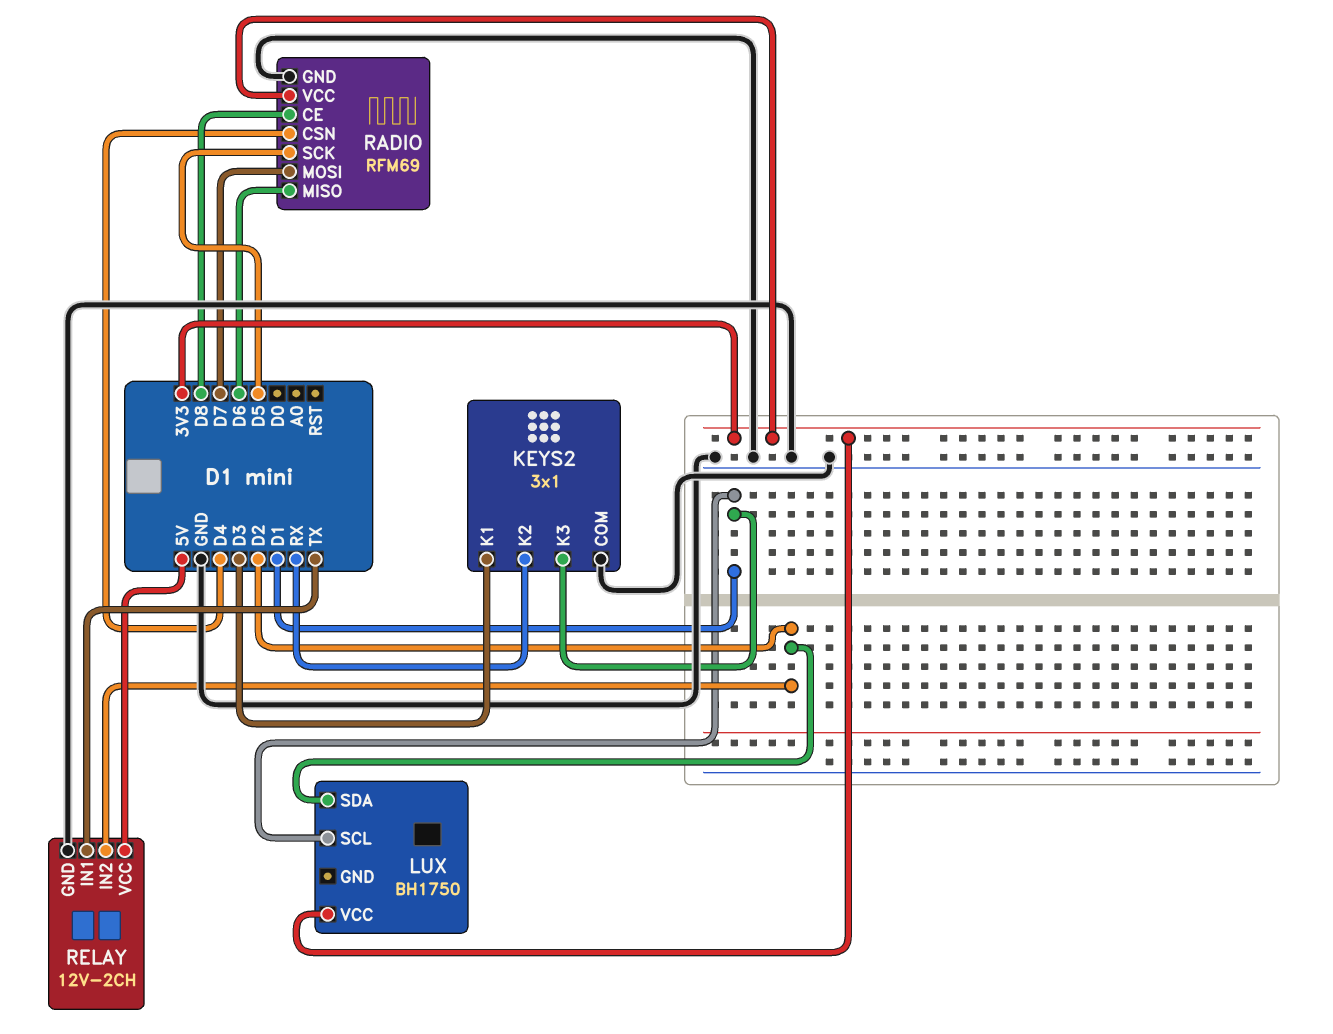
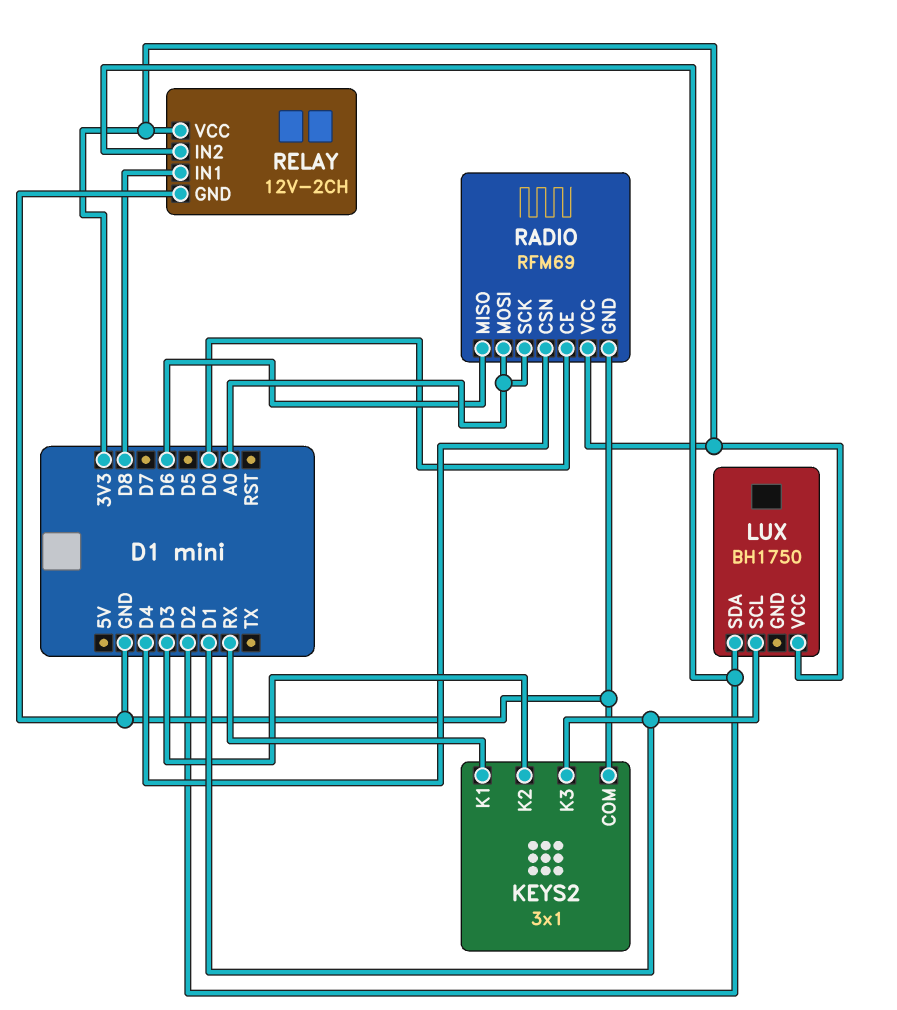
KEYS2 pin K1: D3 -> RX
KEYS2 pin K2: RX -> D3
RADIO pin CE: D8 -> D0
RADIO pin MOSI: D7 -> A0
RADIO pin SCK: D5 -> A0
RELAY pin IN1: TX -> D8
RELAY pin VCC: 5V -> 3V3

